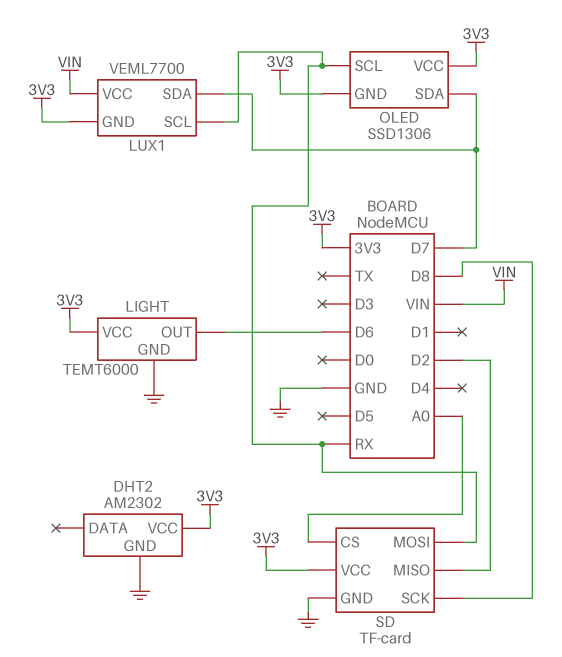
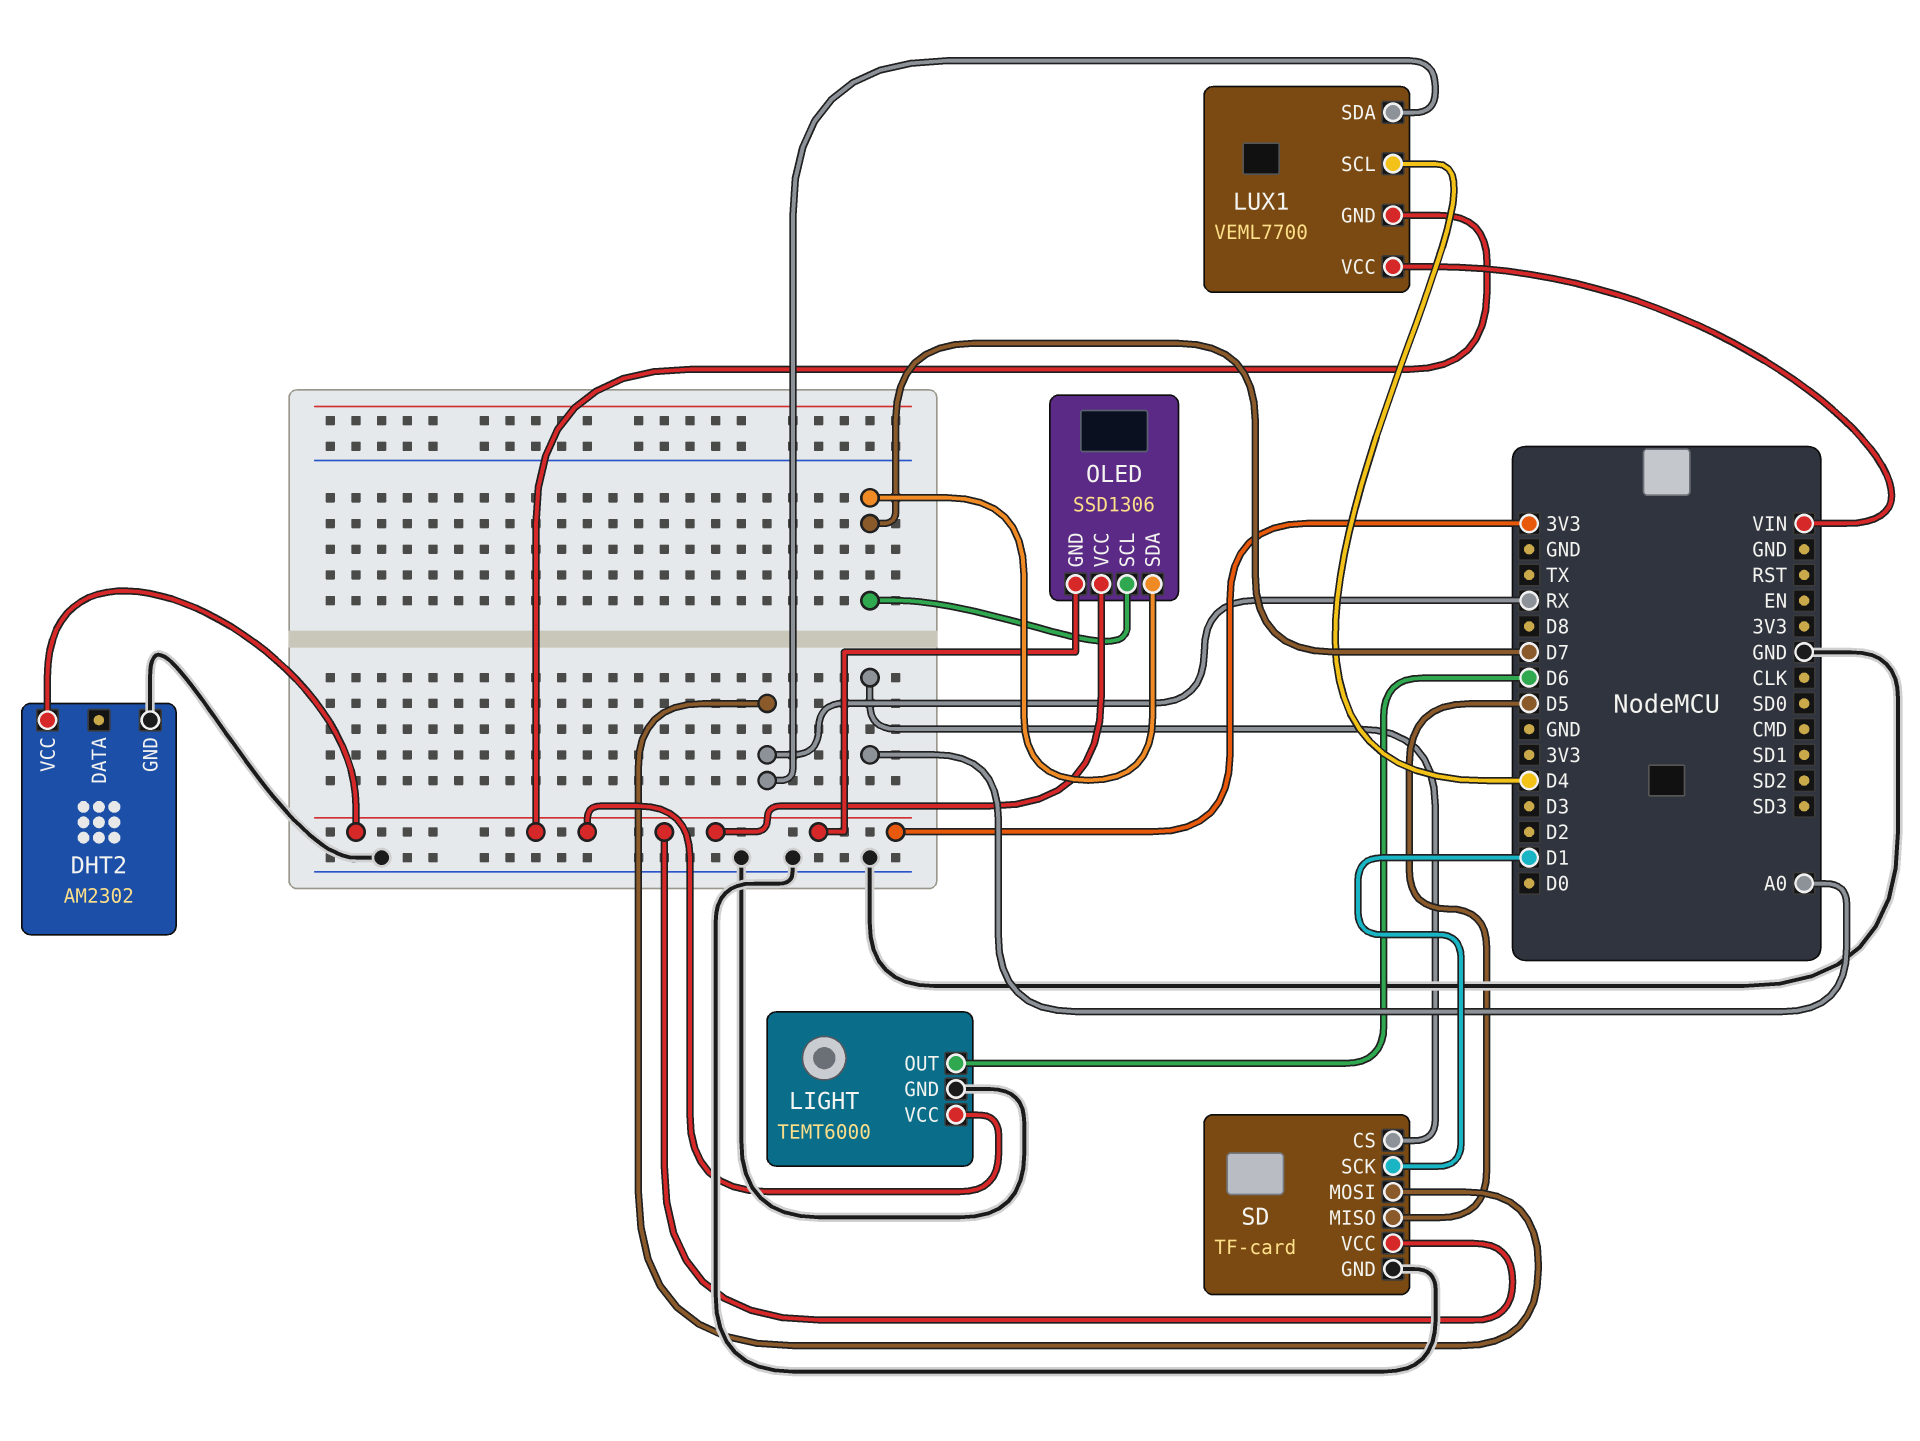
LUX1 pin SCL: RX -> D4
LUX1 pin SDA: D7 -> RX
OLED pin SCL: RX -> D7
SD pin MISO: D2 -> D5
SD pin SCK: D8 -> D1

